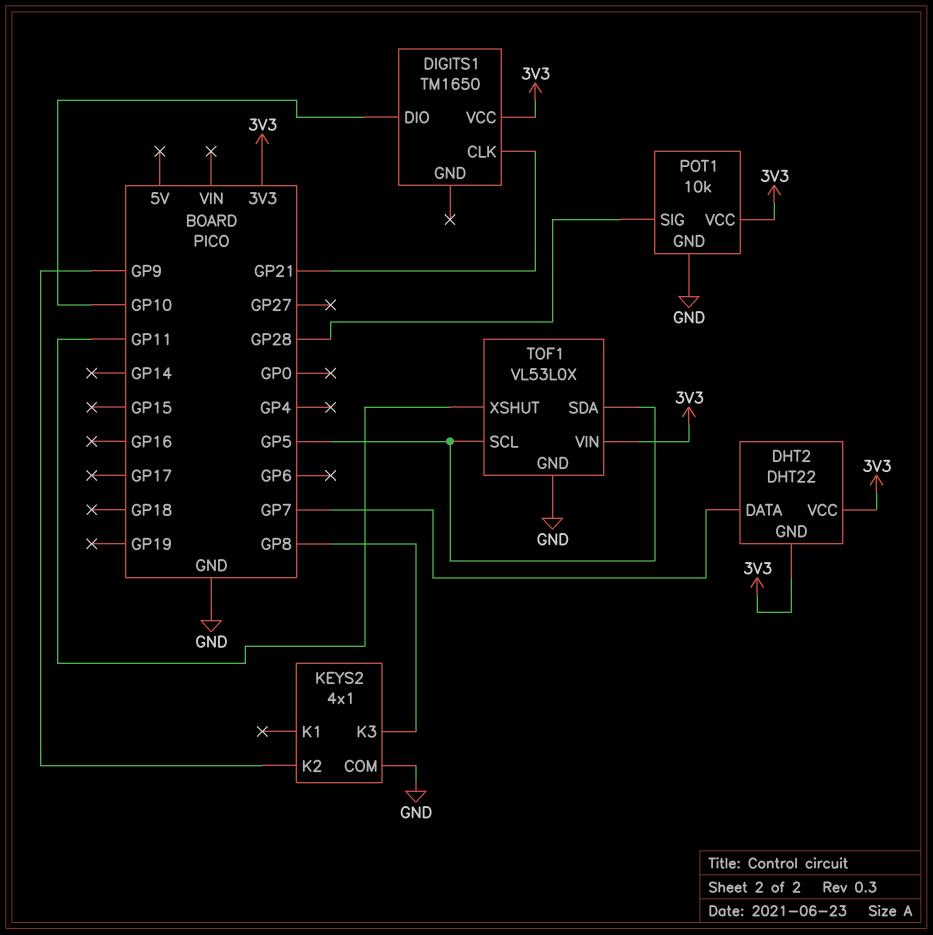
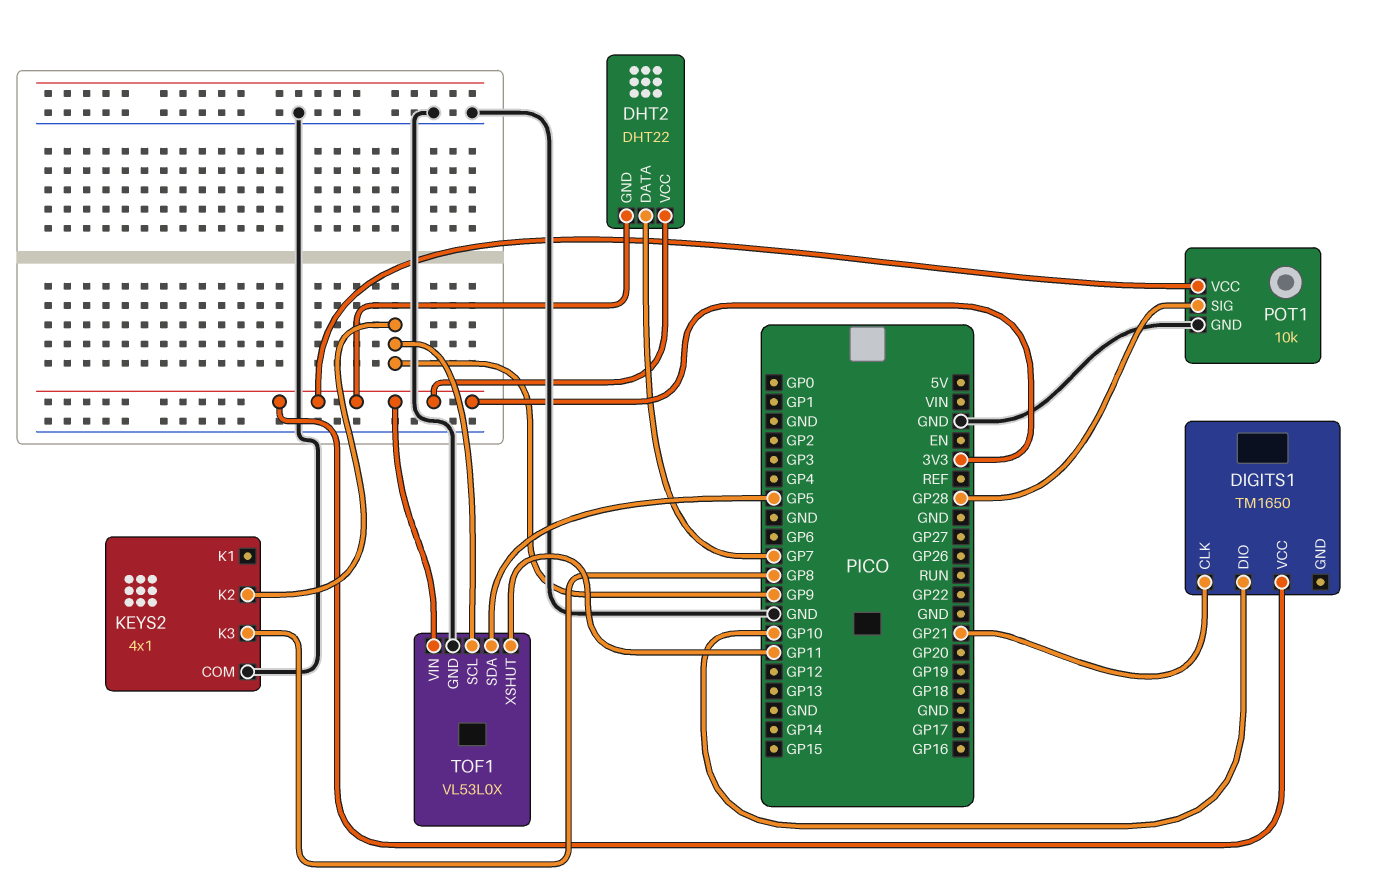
TOF1 pin SCL: GP5 -> GP9

